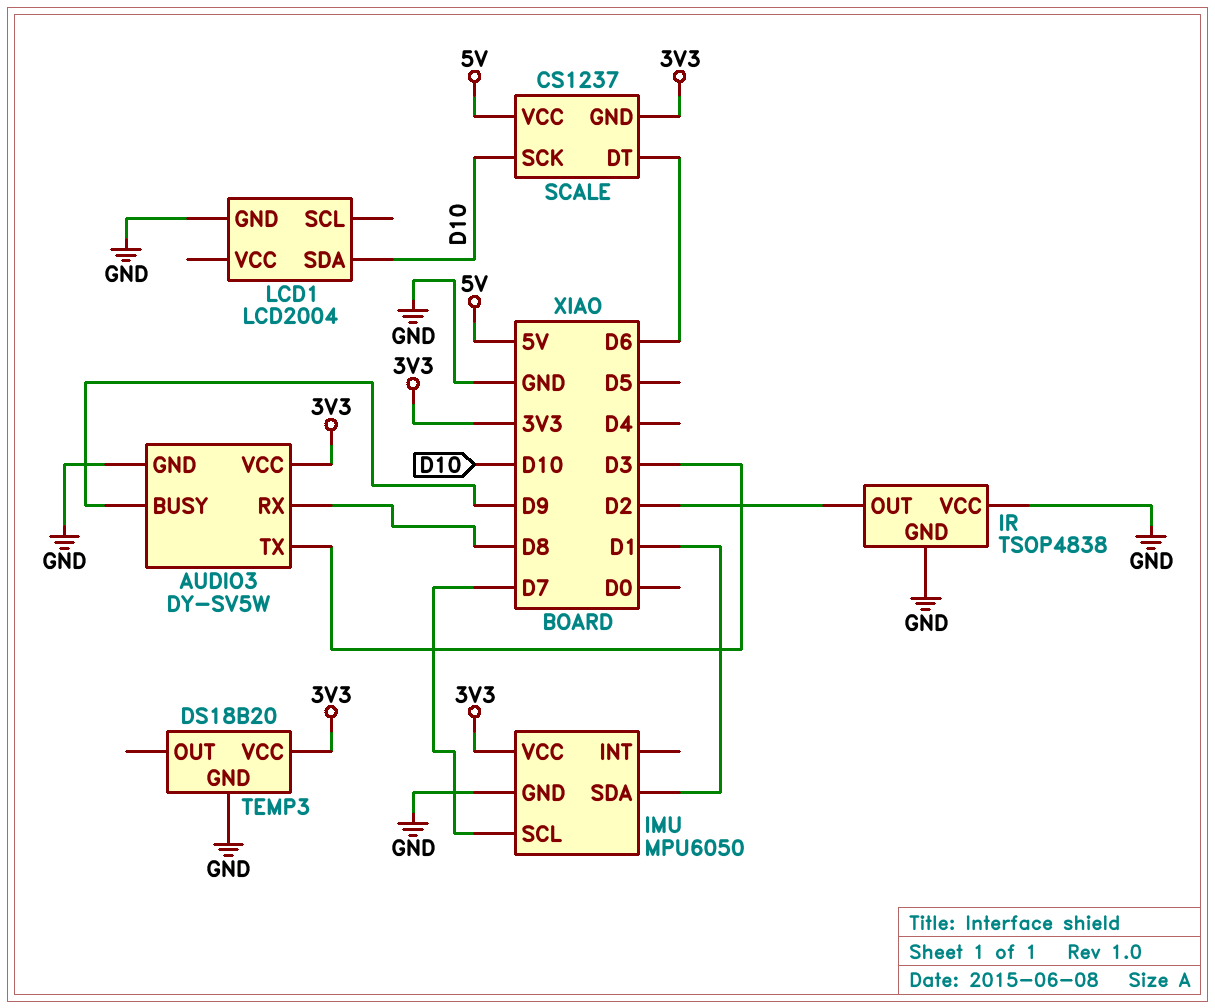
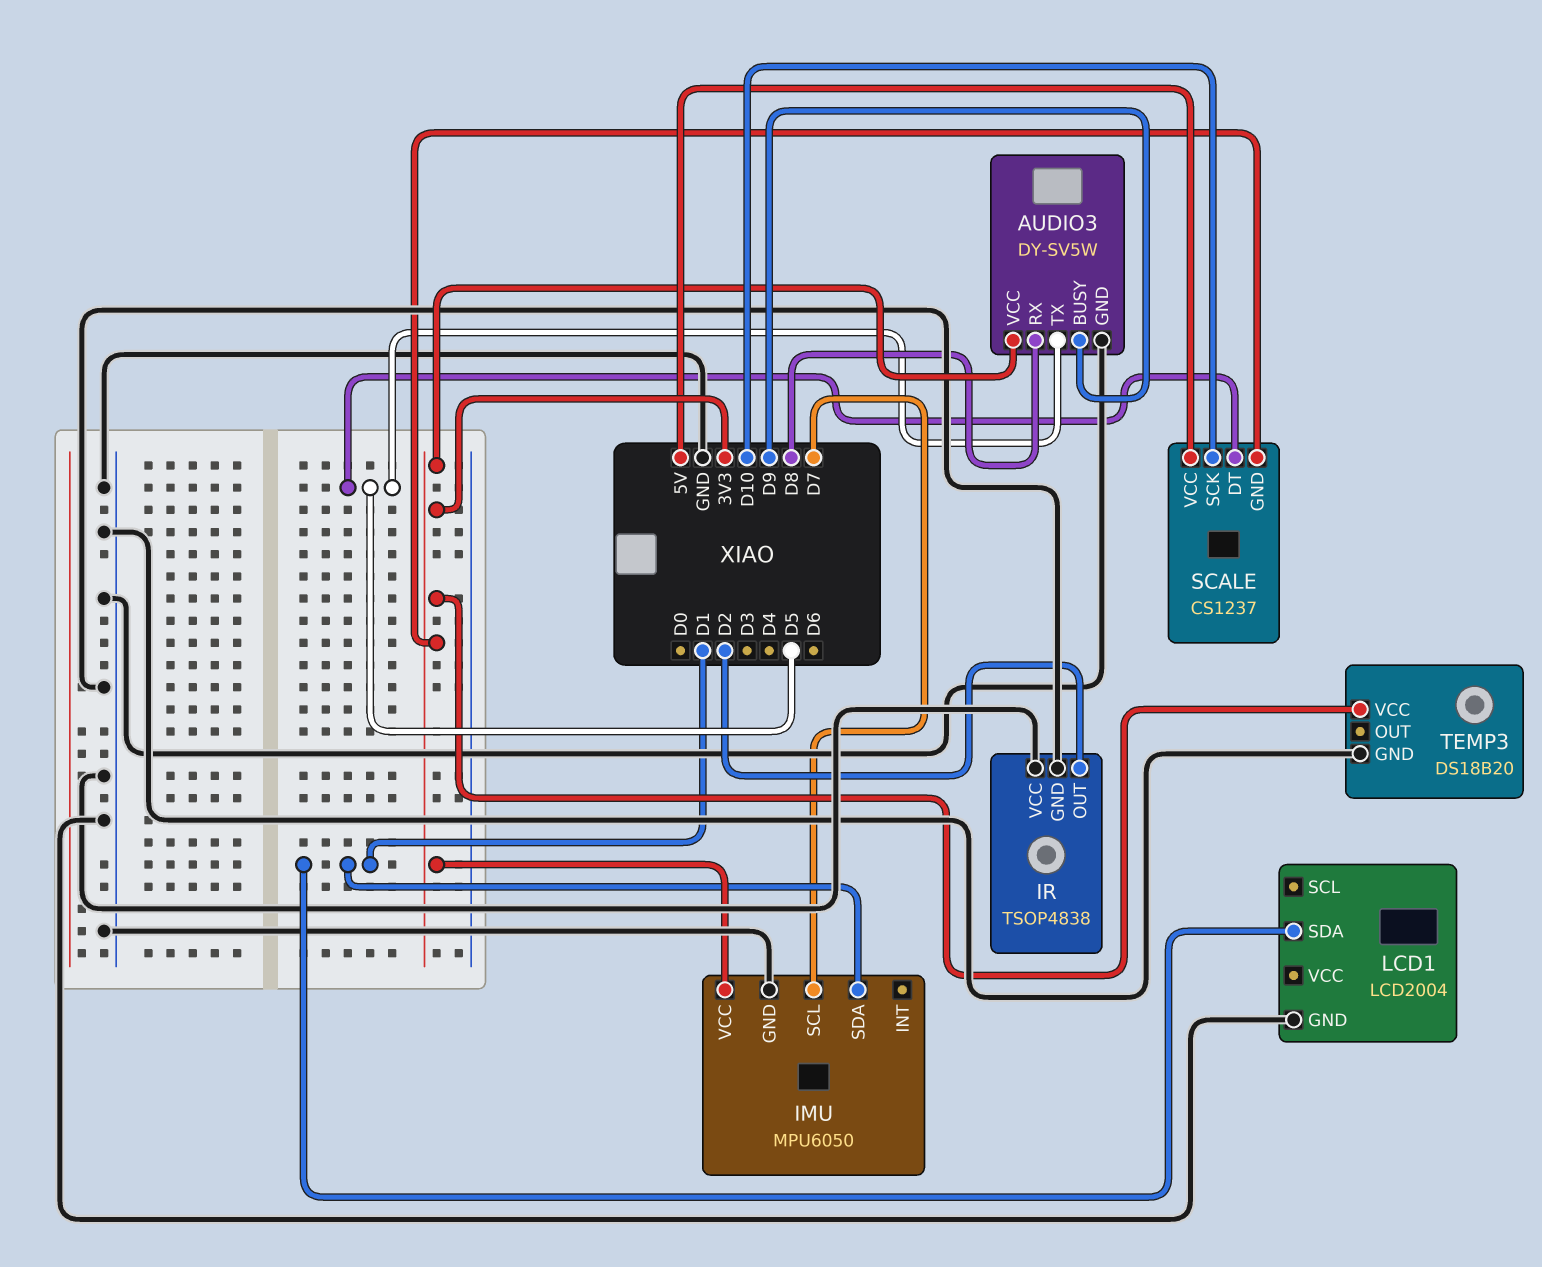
AUDIO3 pin TX: D3 -> D5
LCD1 pin SDA: D10 -> D1
SCALE pin DT: D6 -> D5

